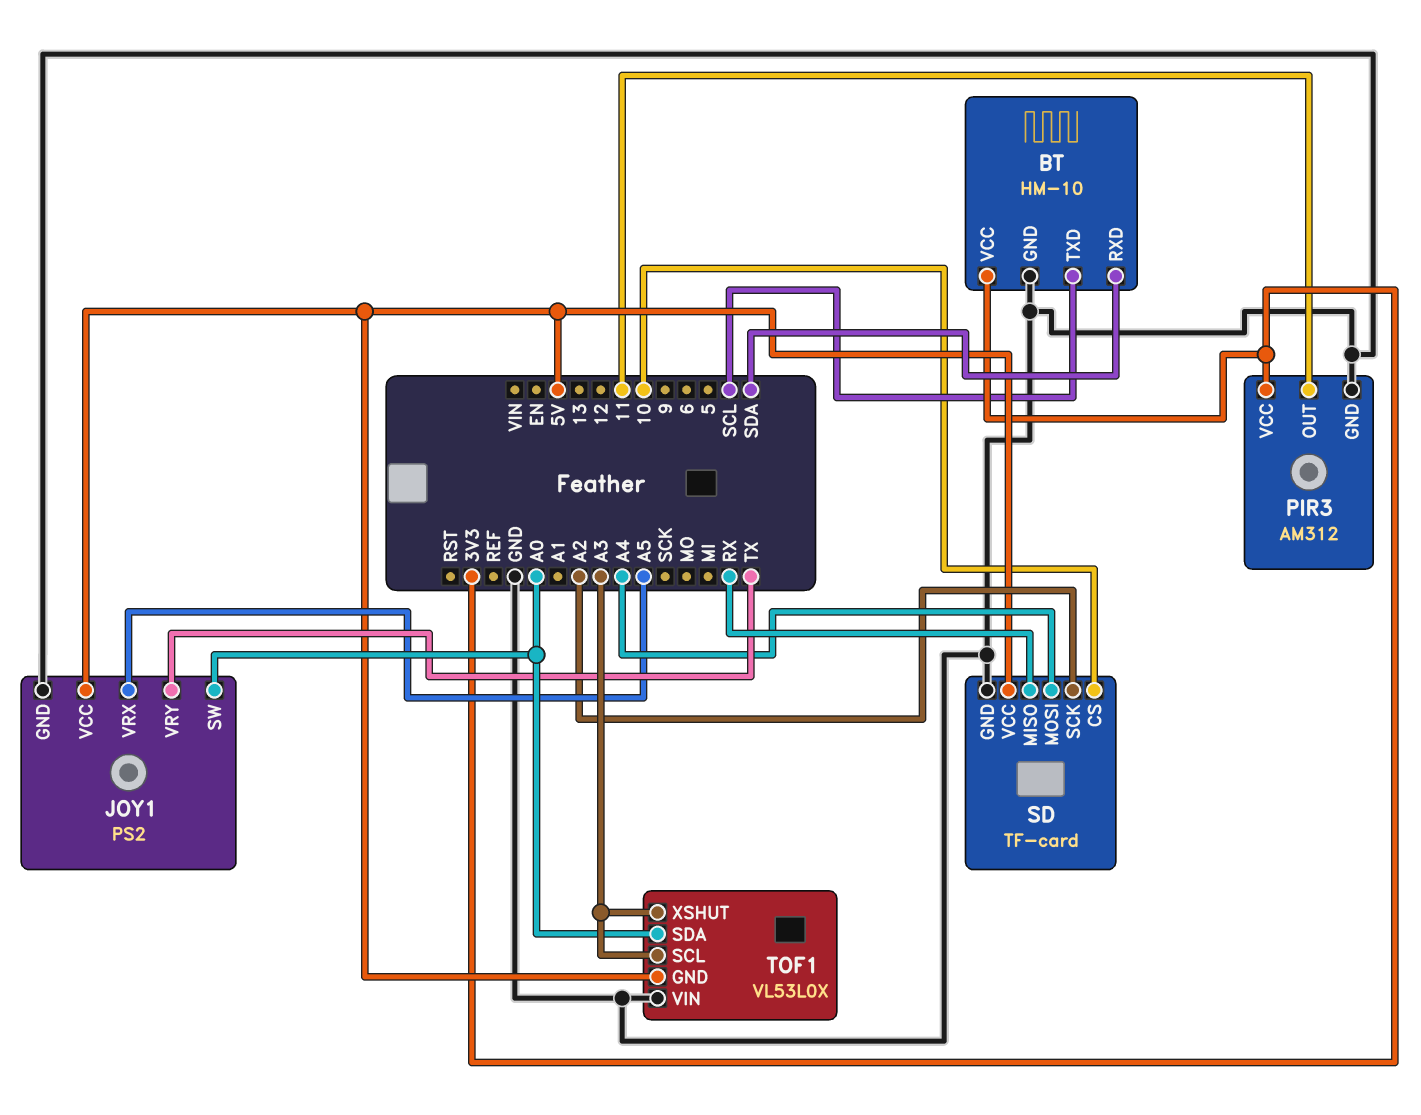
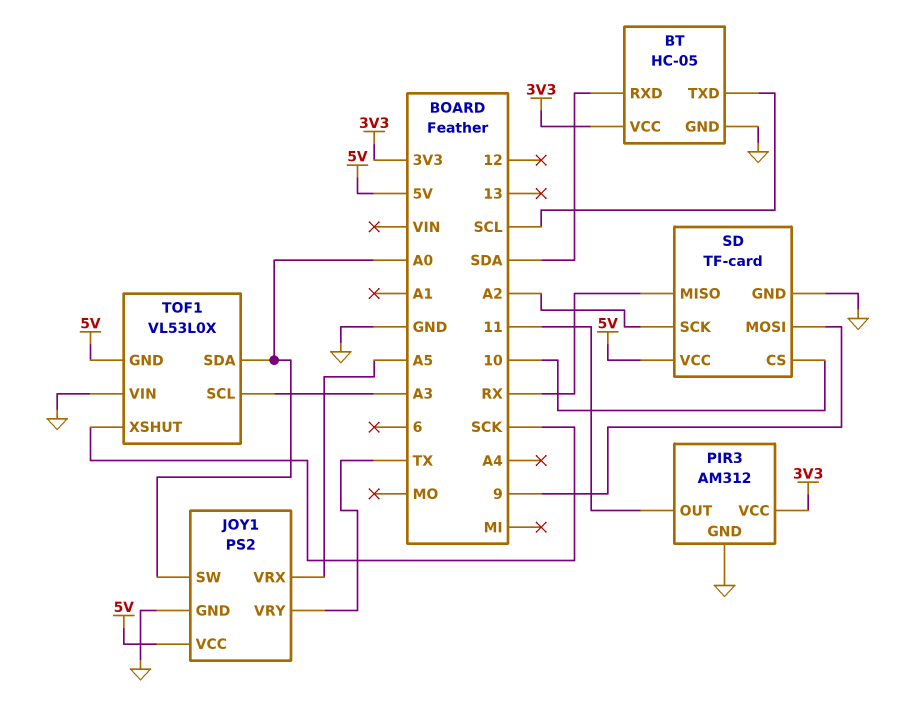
BT: HM-10 -> HC-05
SD pin MOSI: A4 -> 9
TOF1 pin XSHUT: A3 -> SCK

